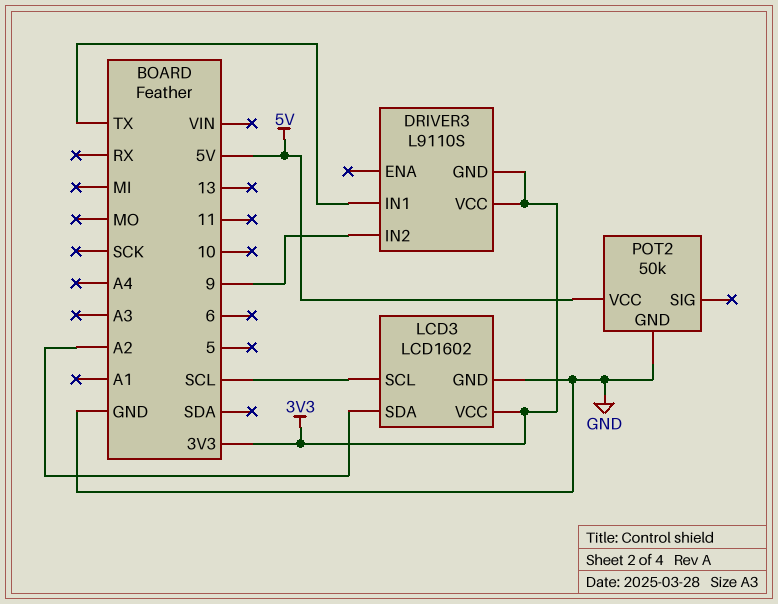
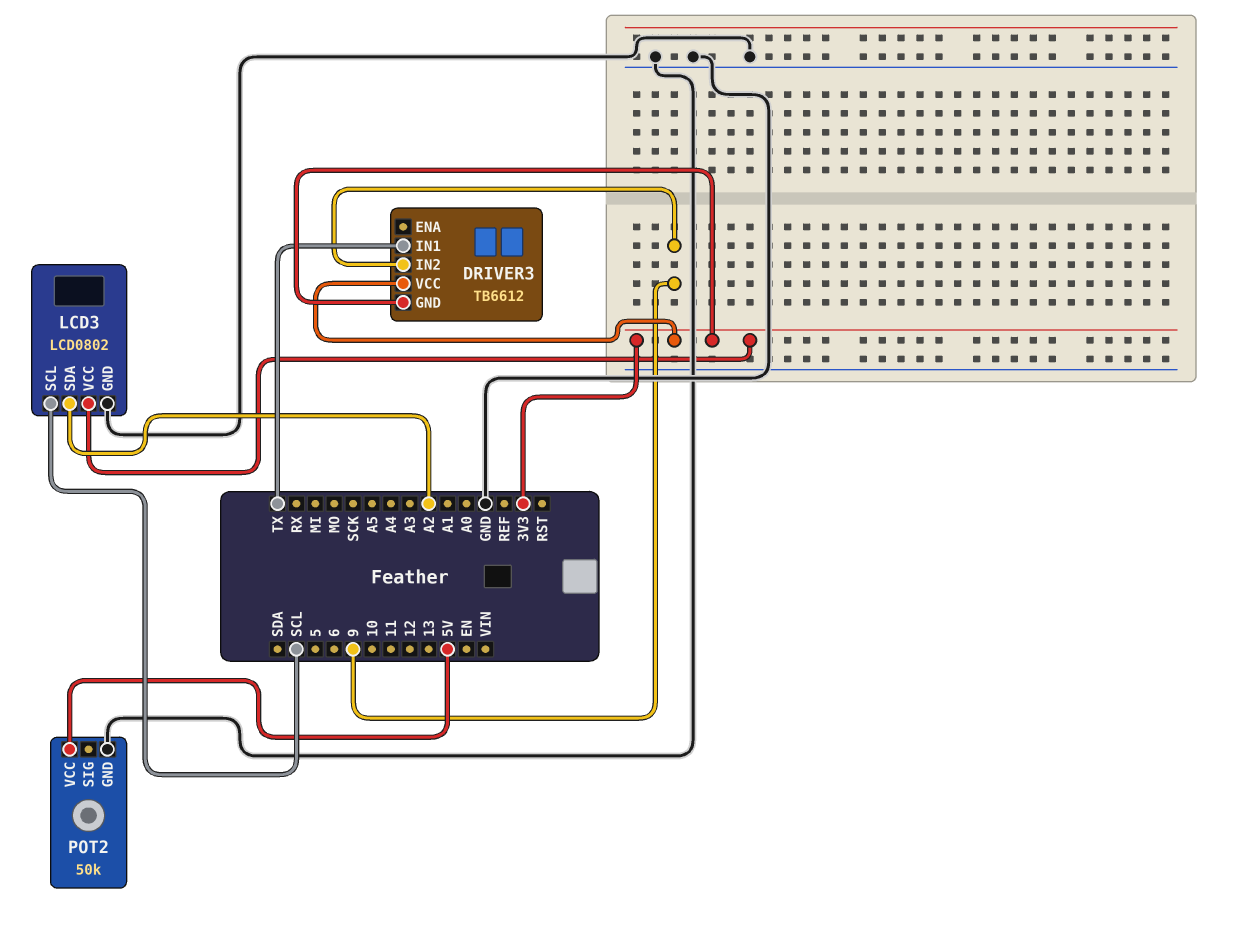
DRIVER3: L9110S -> TB6612
LCD3: LCD1602 -> LCD0802

